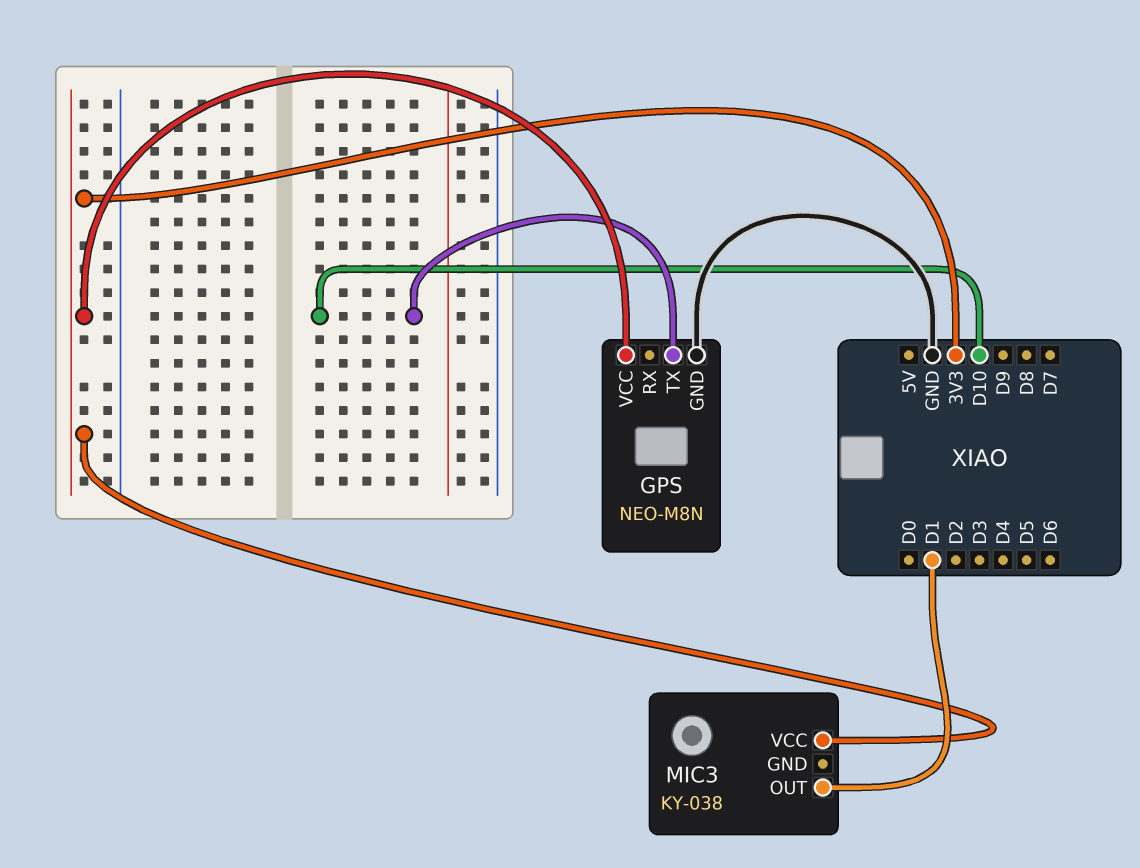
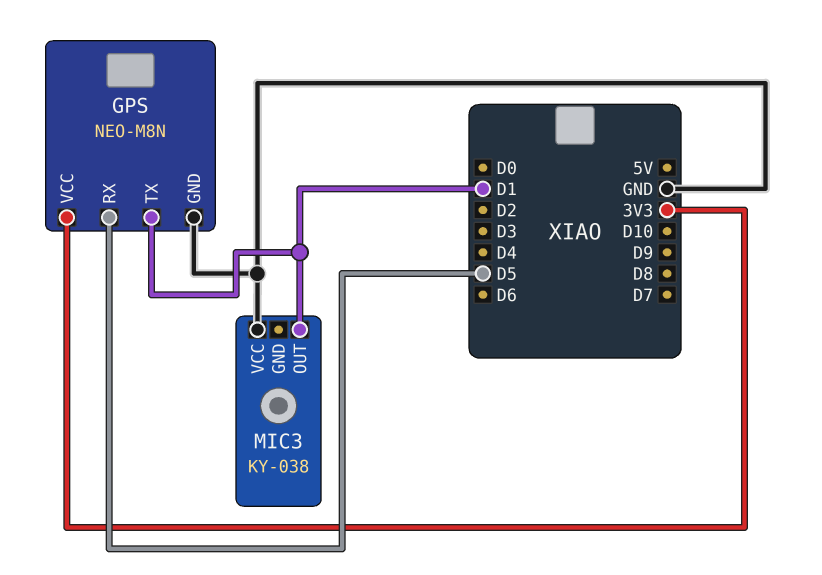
GPS pin RX: none -> D5
GPS pin TX: D10 -> D1
MIC3 pin VCC: 3V3 -> GND

